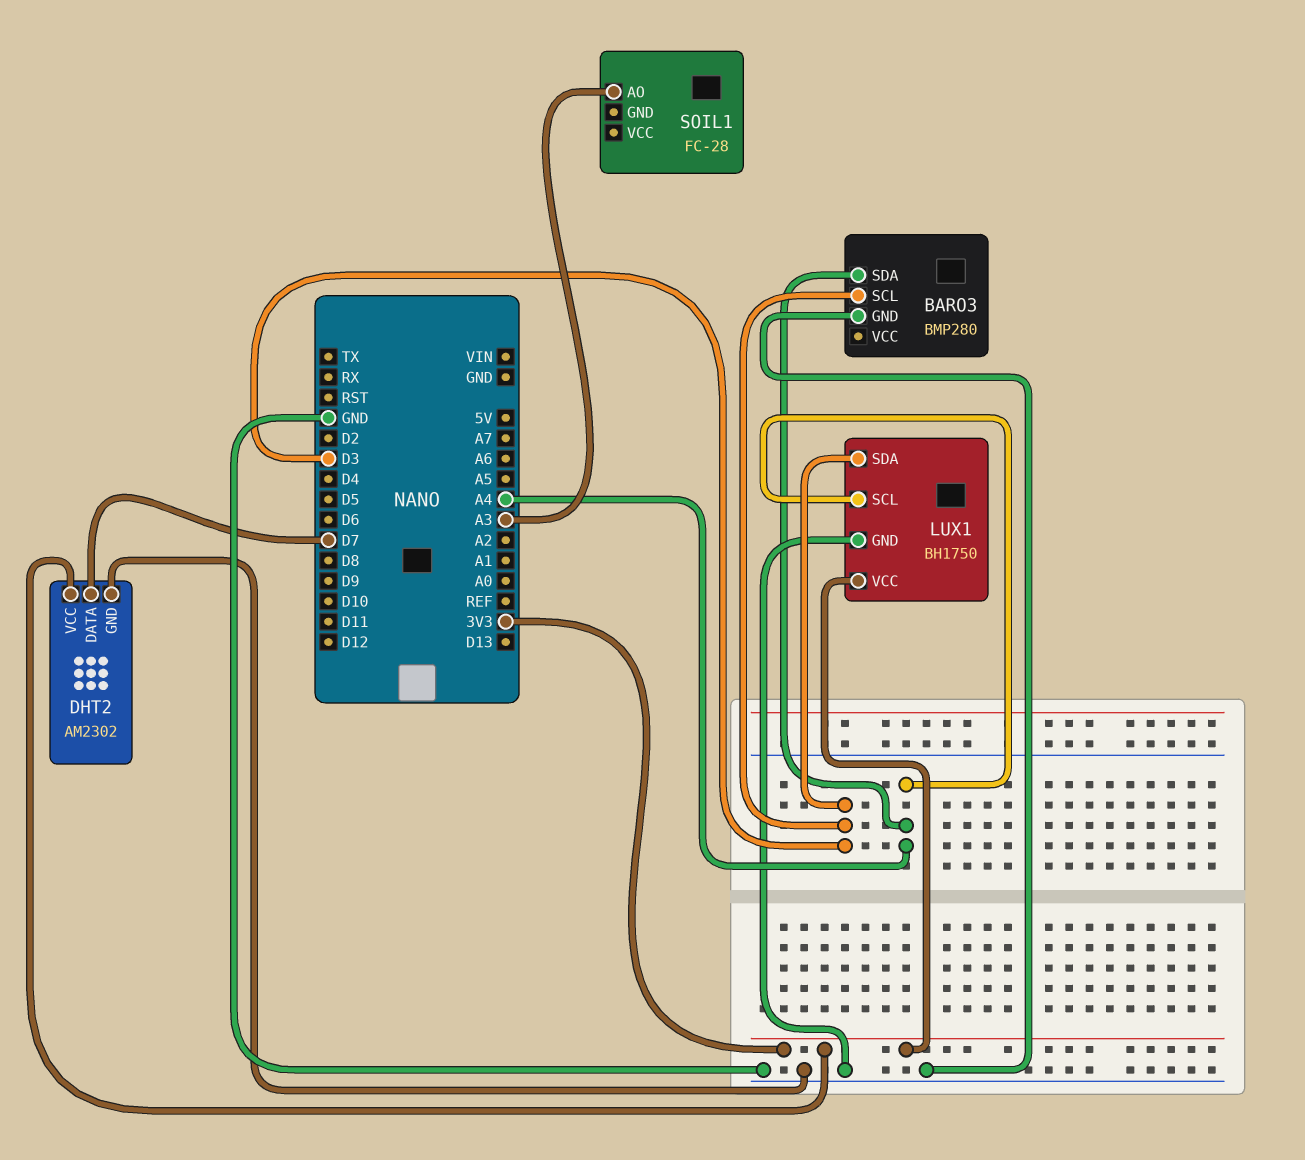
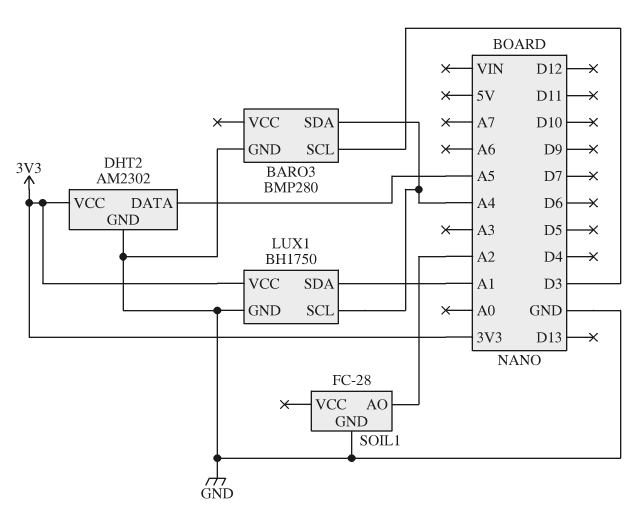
DHT2 pin DATA: D7 -> A5
LUX1 pin SDA: D3 -> A1
SOIL1 pin AO: A3 -> A2
SOIL1 pin GND: none -> GND

